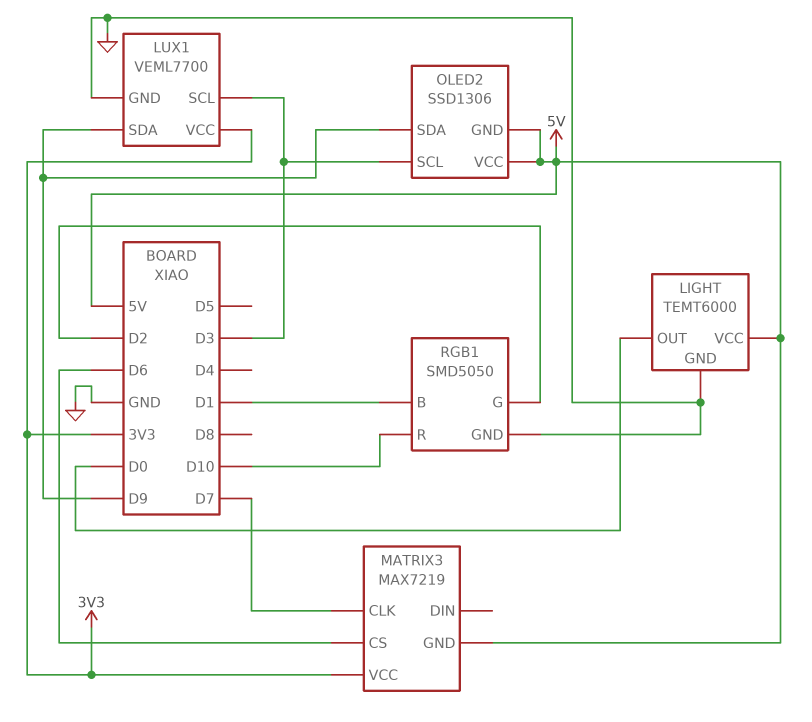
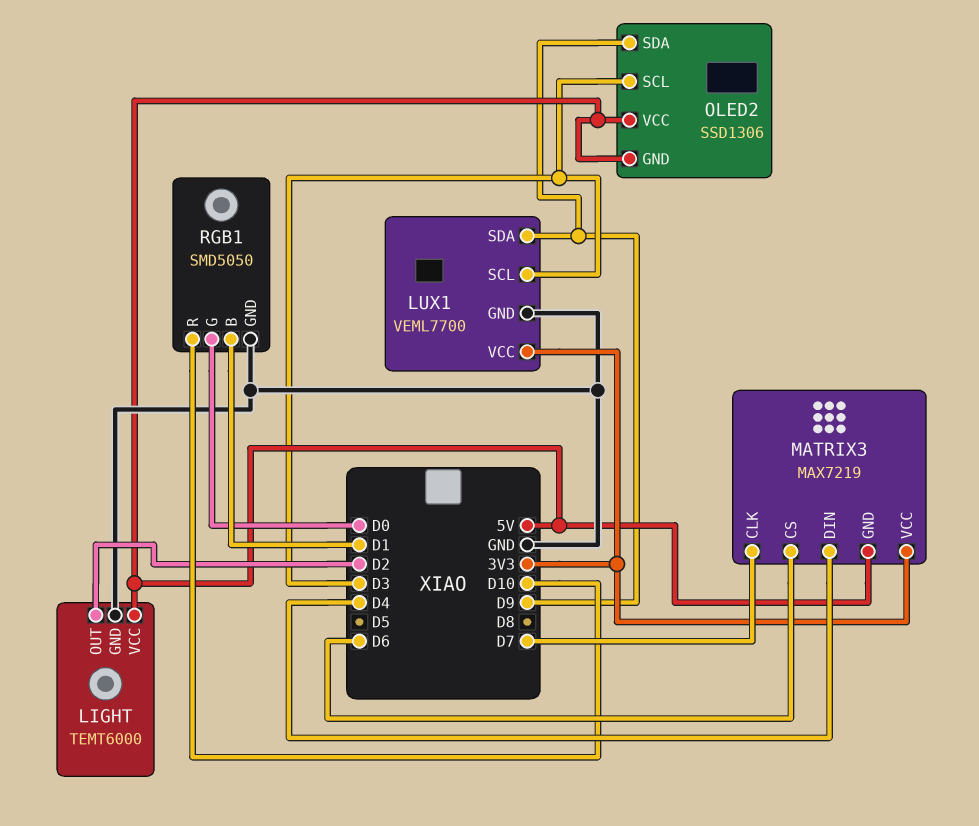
LIGHT pin OUT: D0 -> D2
MATRIX3 pin DIN: none -> D4
RGB1 pin G: D2 -> D0

